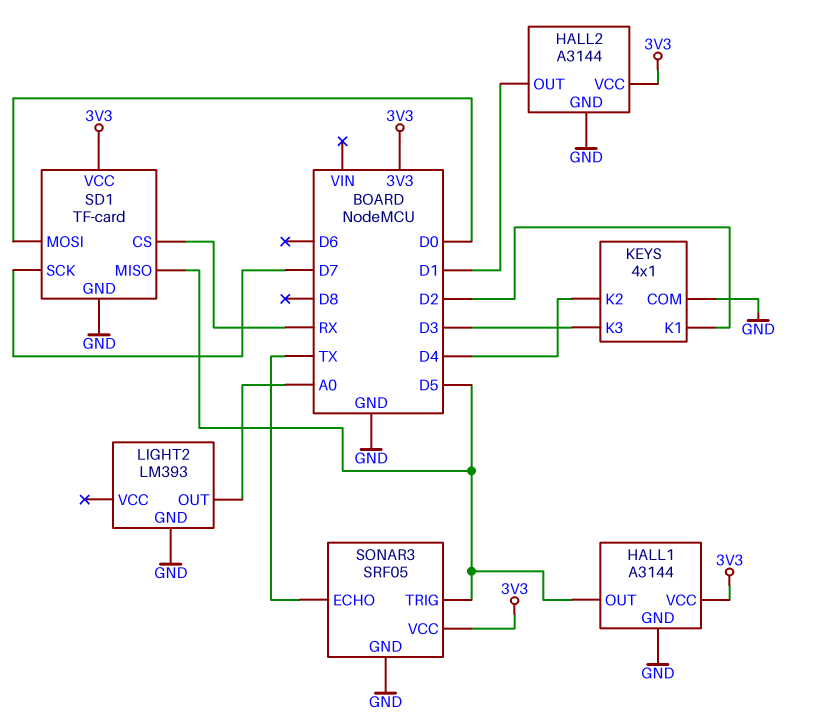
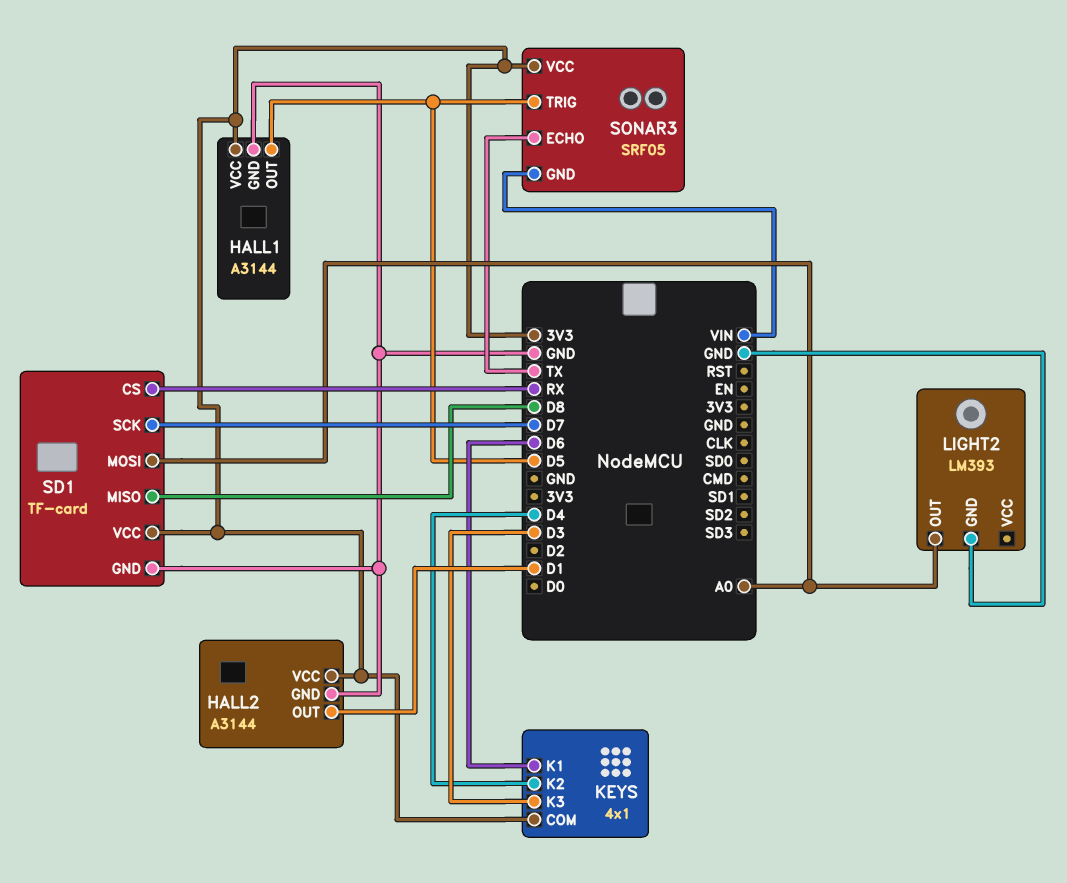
KEYS pin COM: GND -> 3V3
KEYS pin K1: D2 -> D6
SD1 pin MISO: D5 -> D8
SD1 pin MOSI: D0 -> A0
SONAR3 pin GND: GND -> VIN

